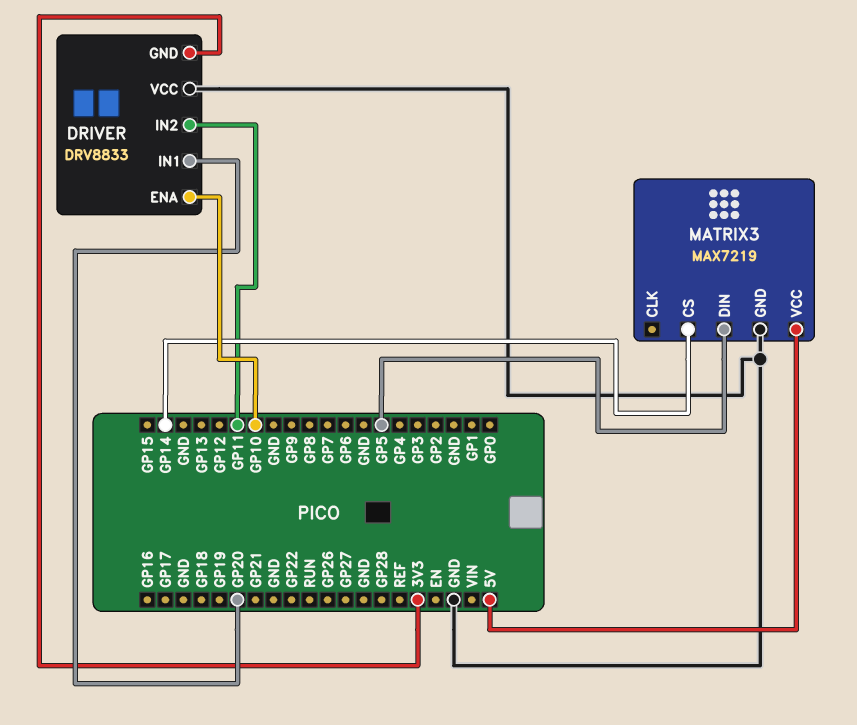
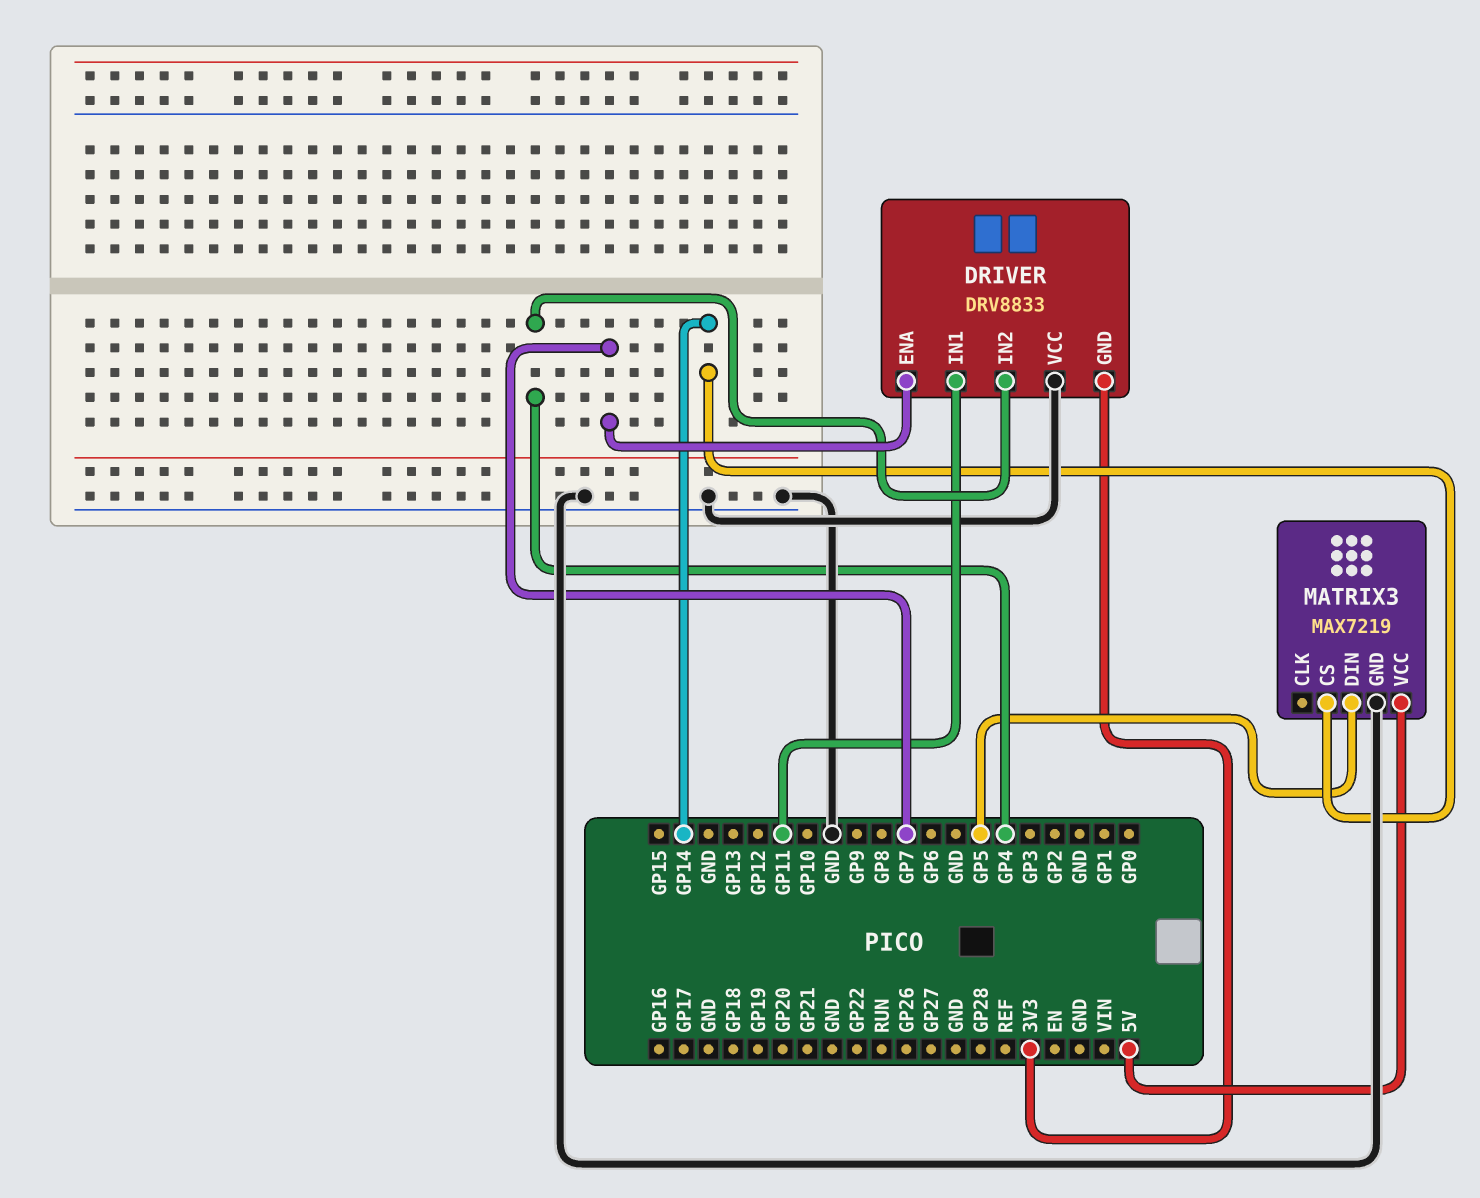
DRIVER pin ENA: GP10 -> GP7
DRIVER pin IN1: GP20 -> GP11
DRIVER pin IN2: GP11 -> GP4

